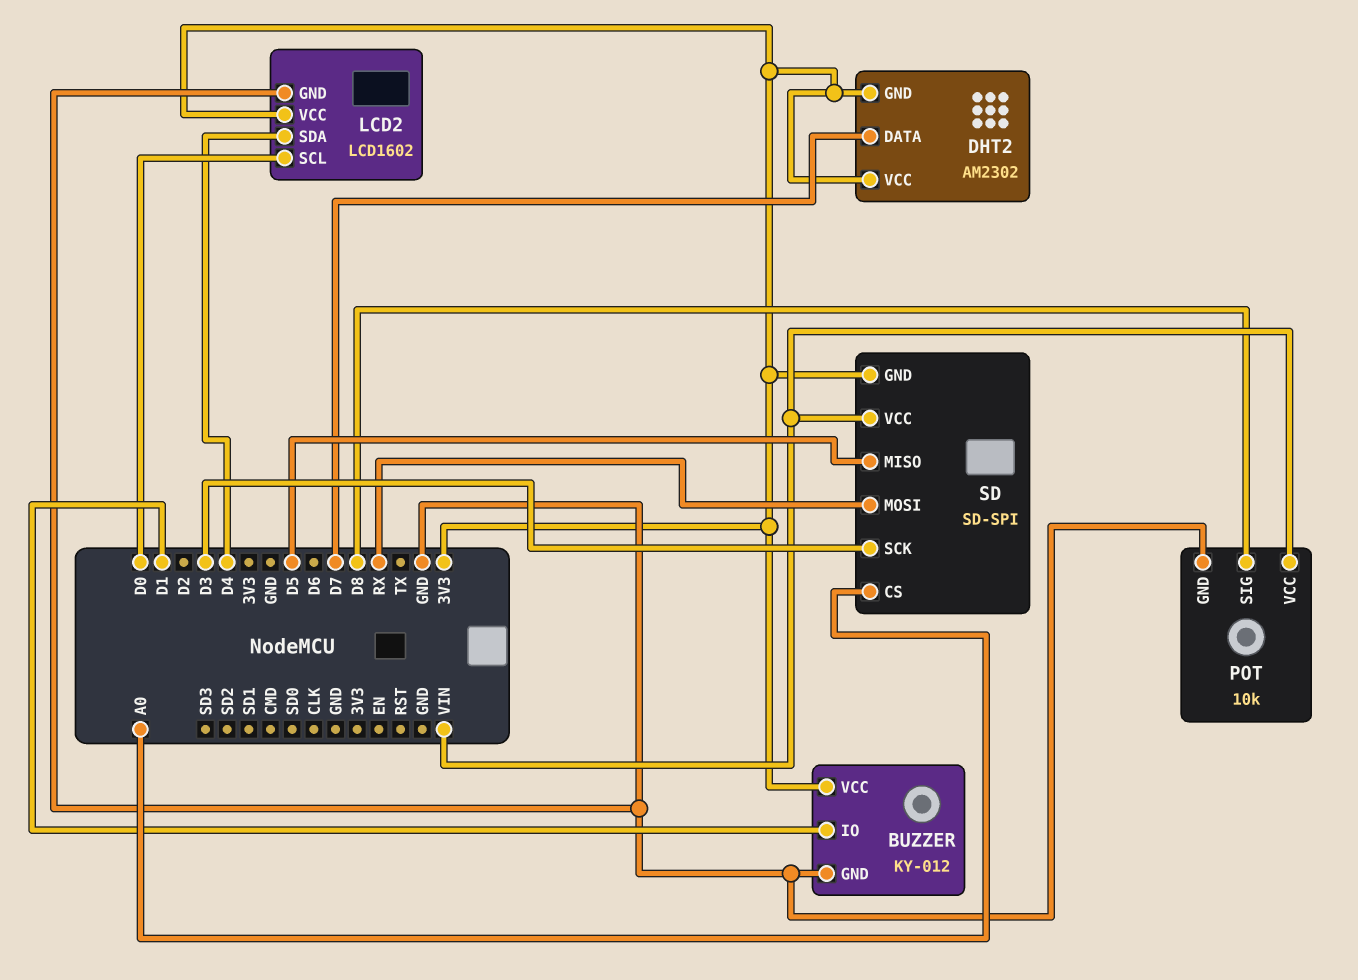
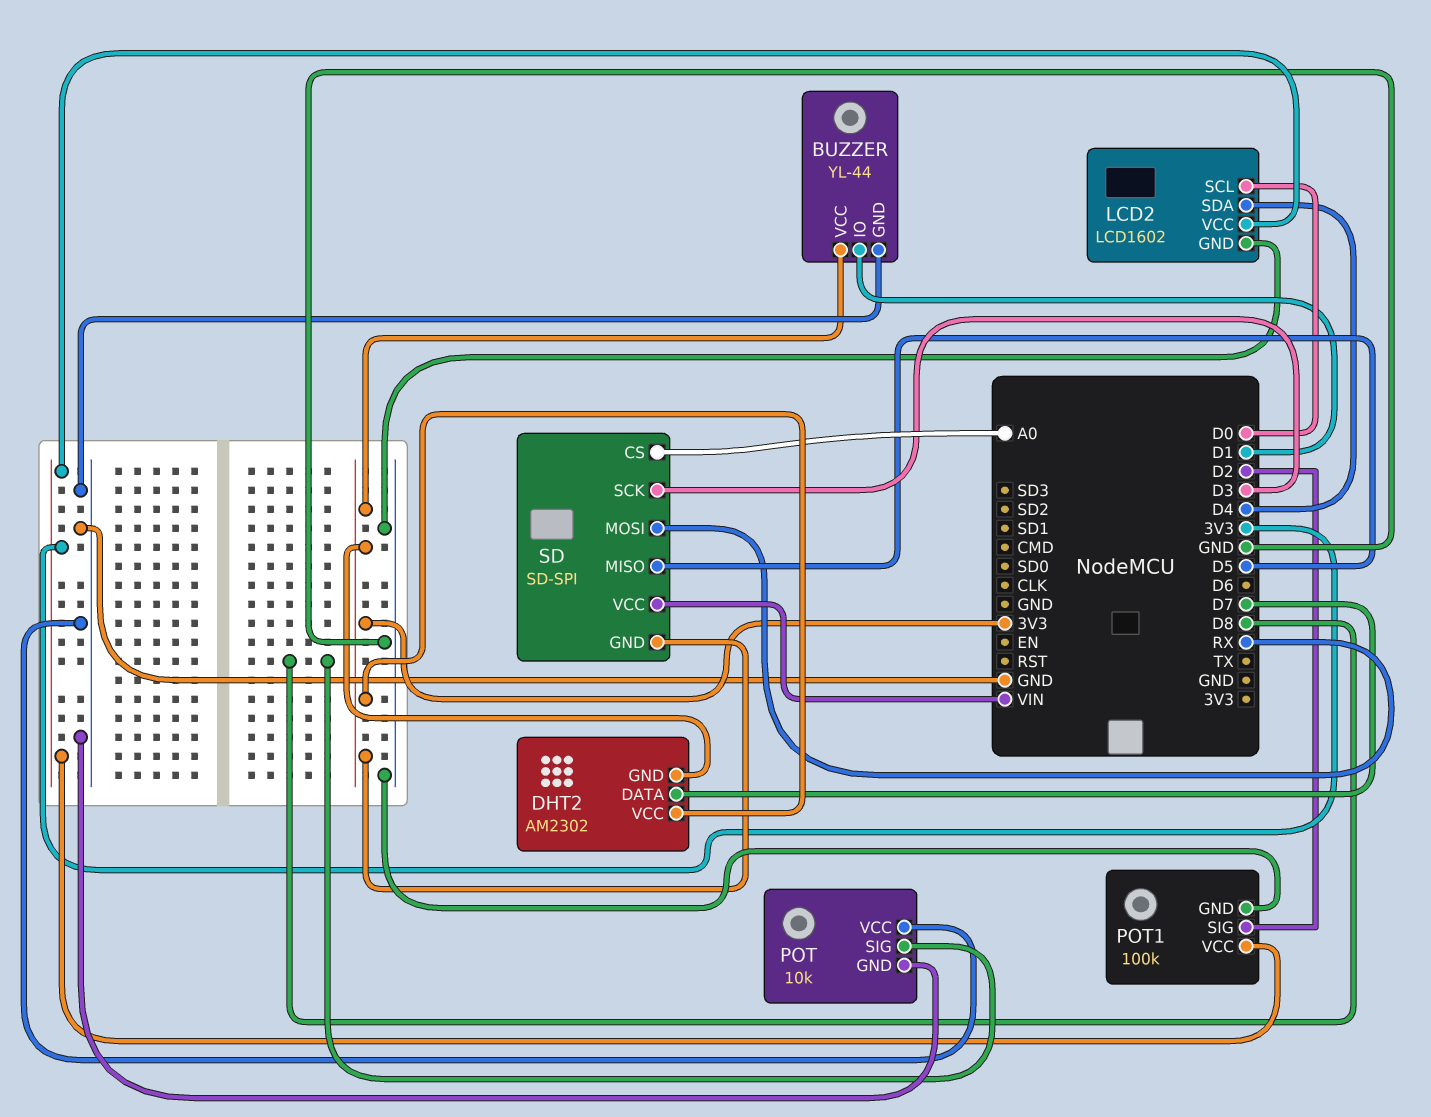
BUZZER: KY-012 -> YL-44
POT pin VCC: VIN -> GND
POT1: none -> 100k
POT1 pin GND: none -> GND
POT1 pin SIG: none -> D2
POT1 pin VCC: none -> 3V3

